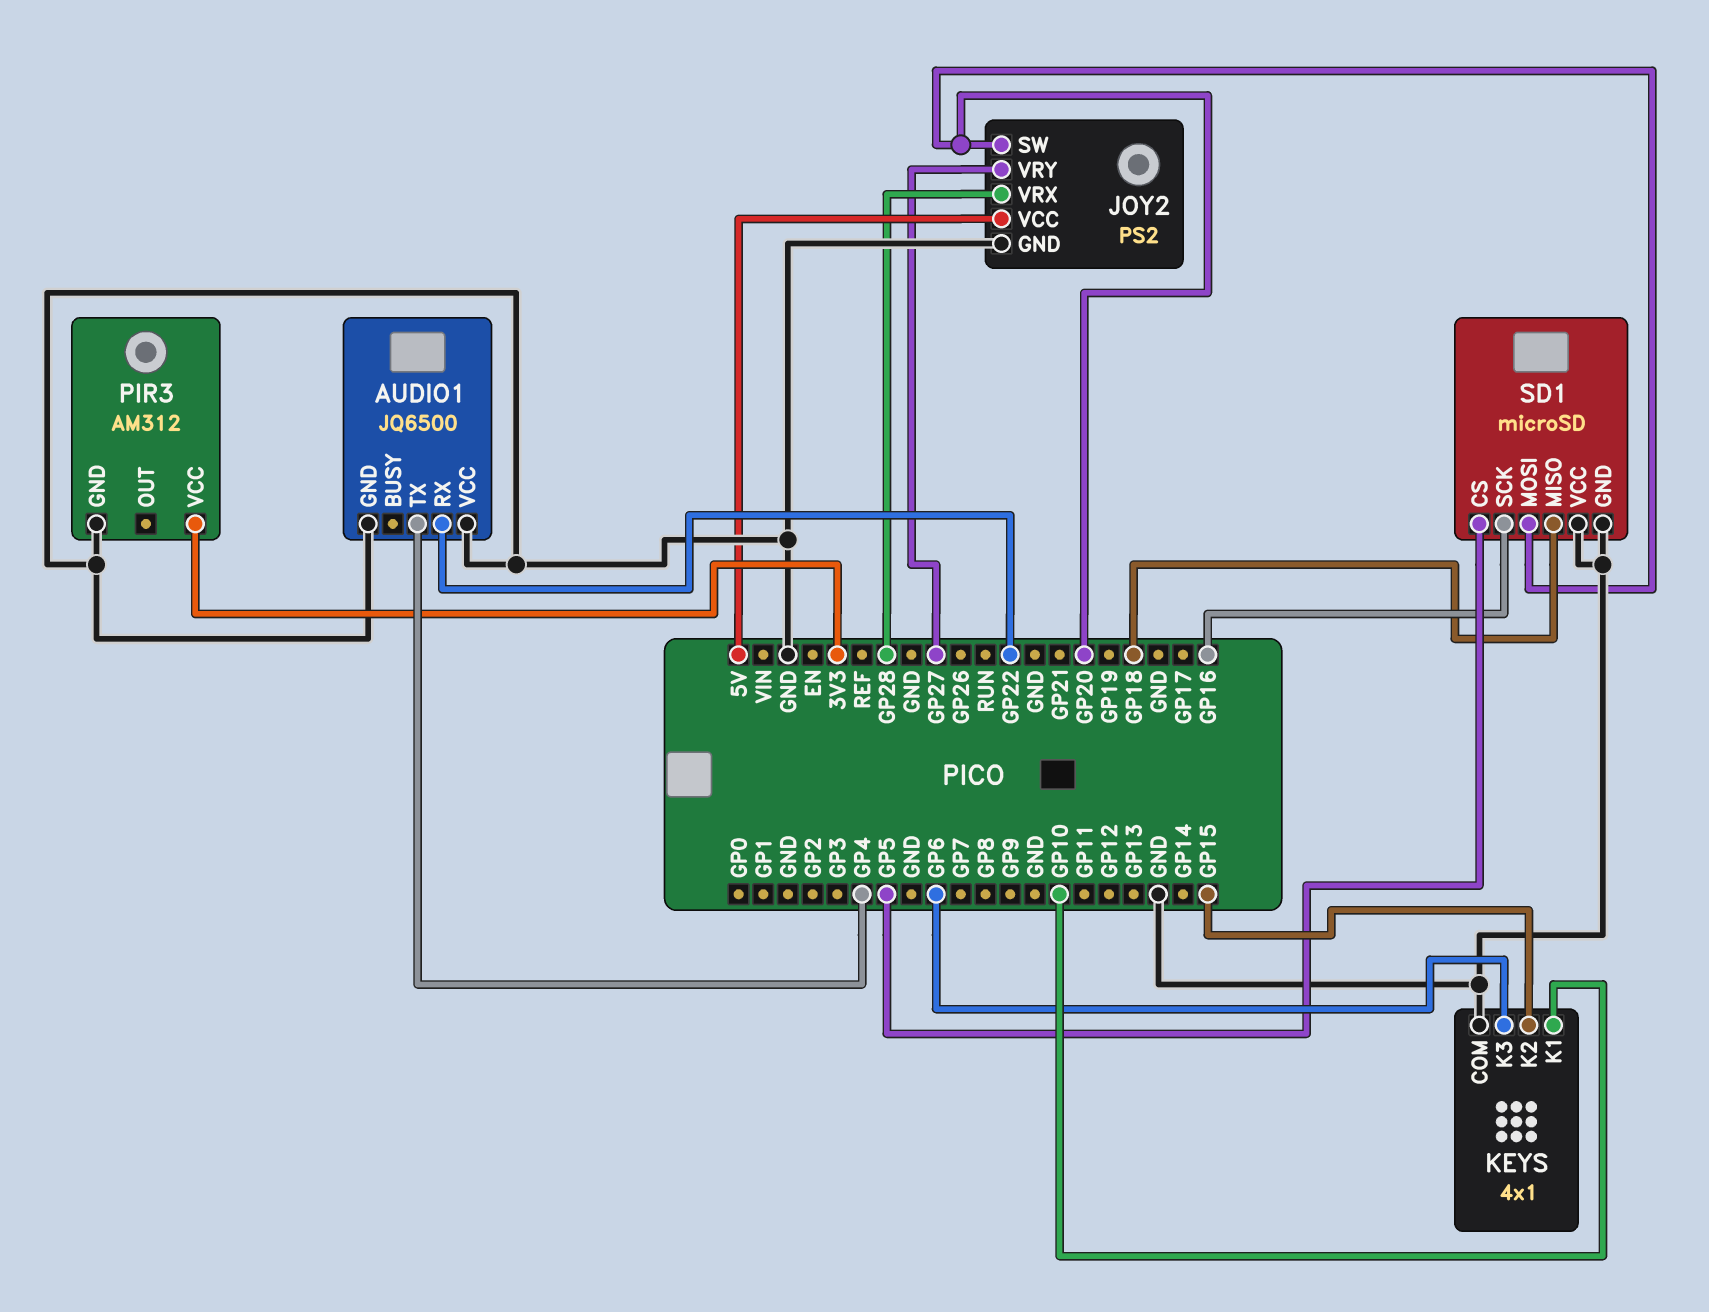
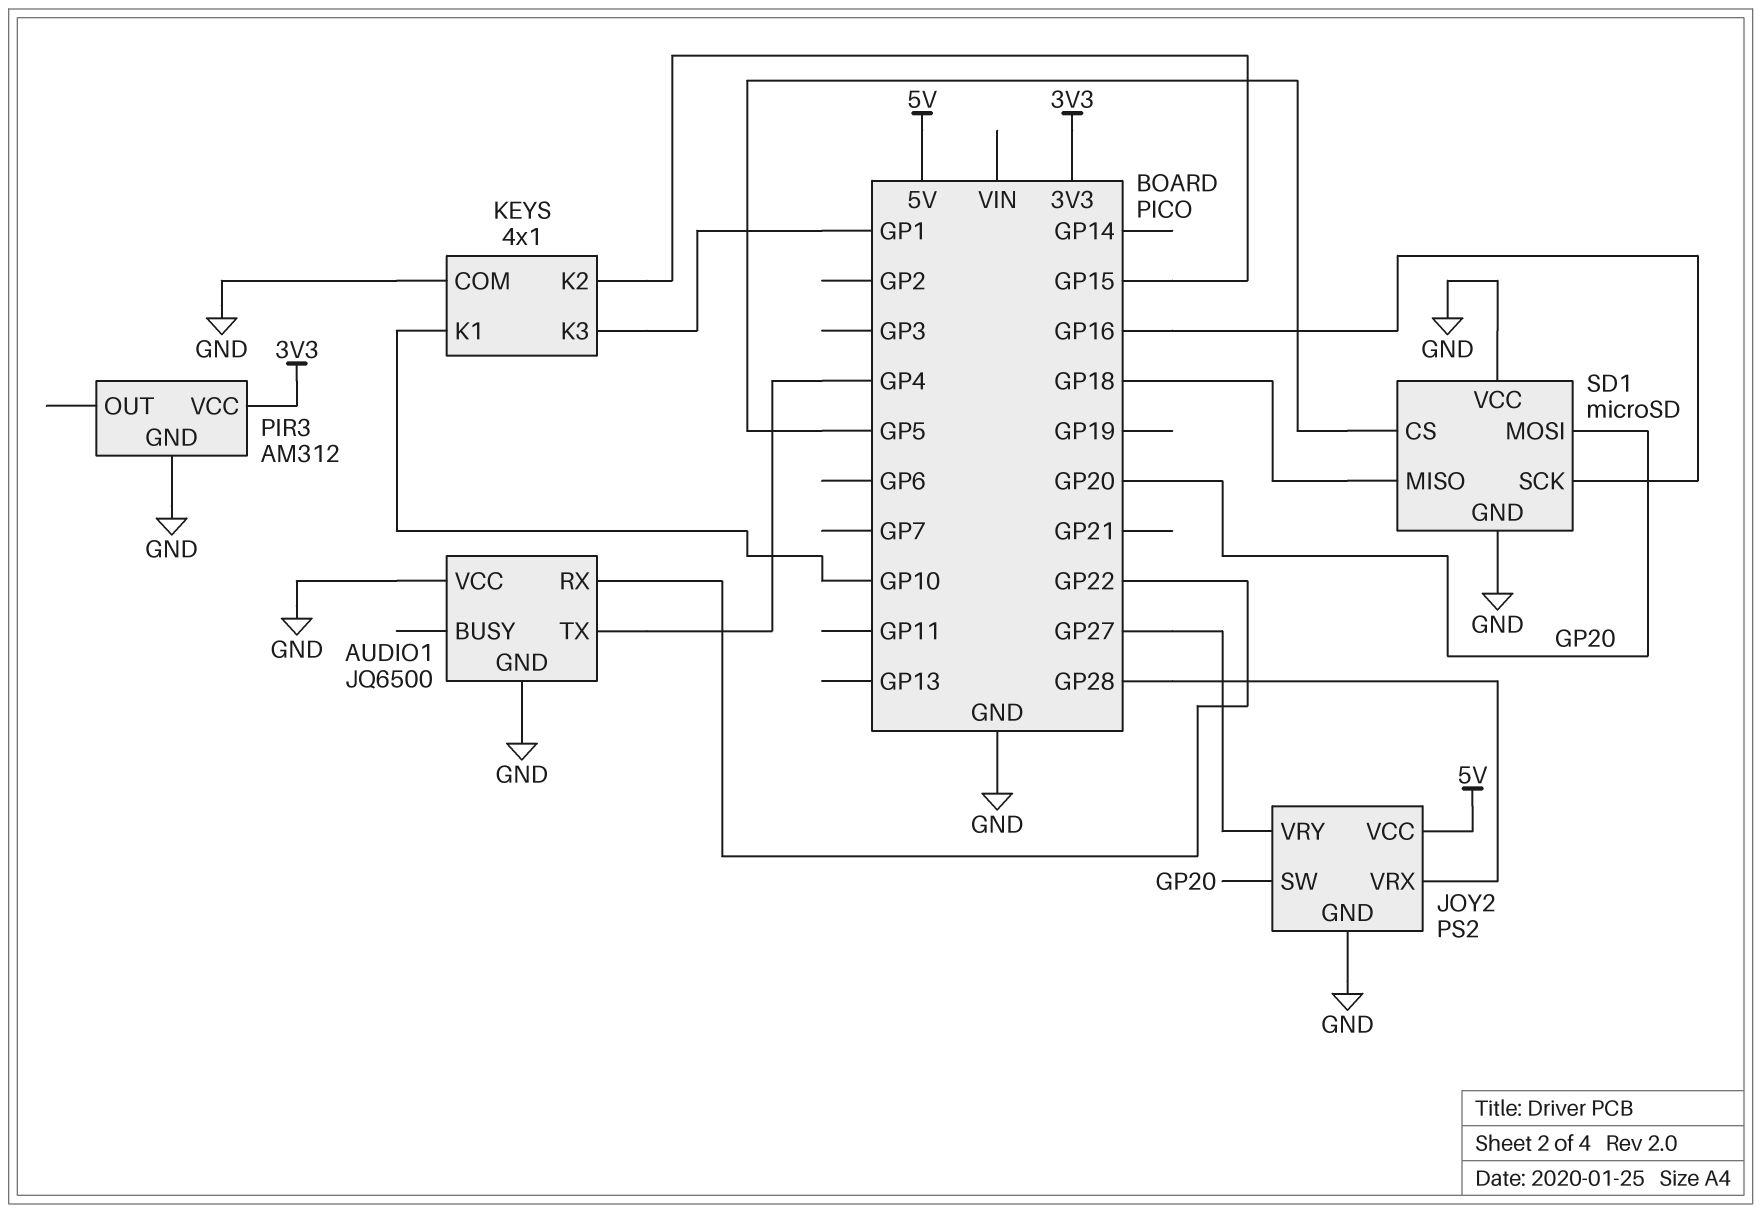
KEYS pin K3: GP6 -> GP1

